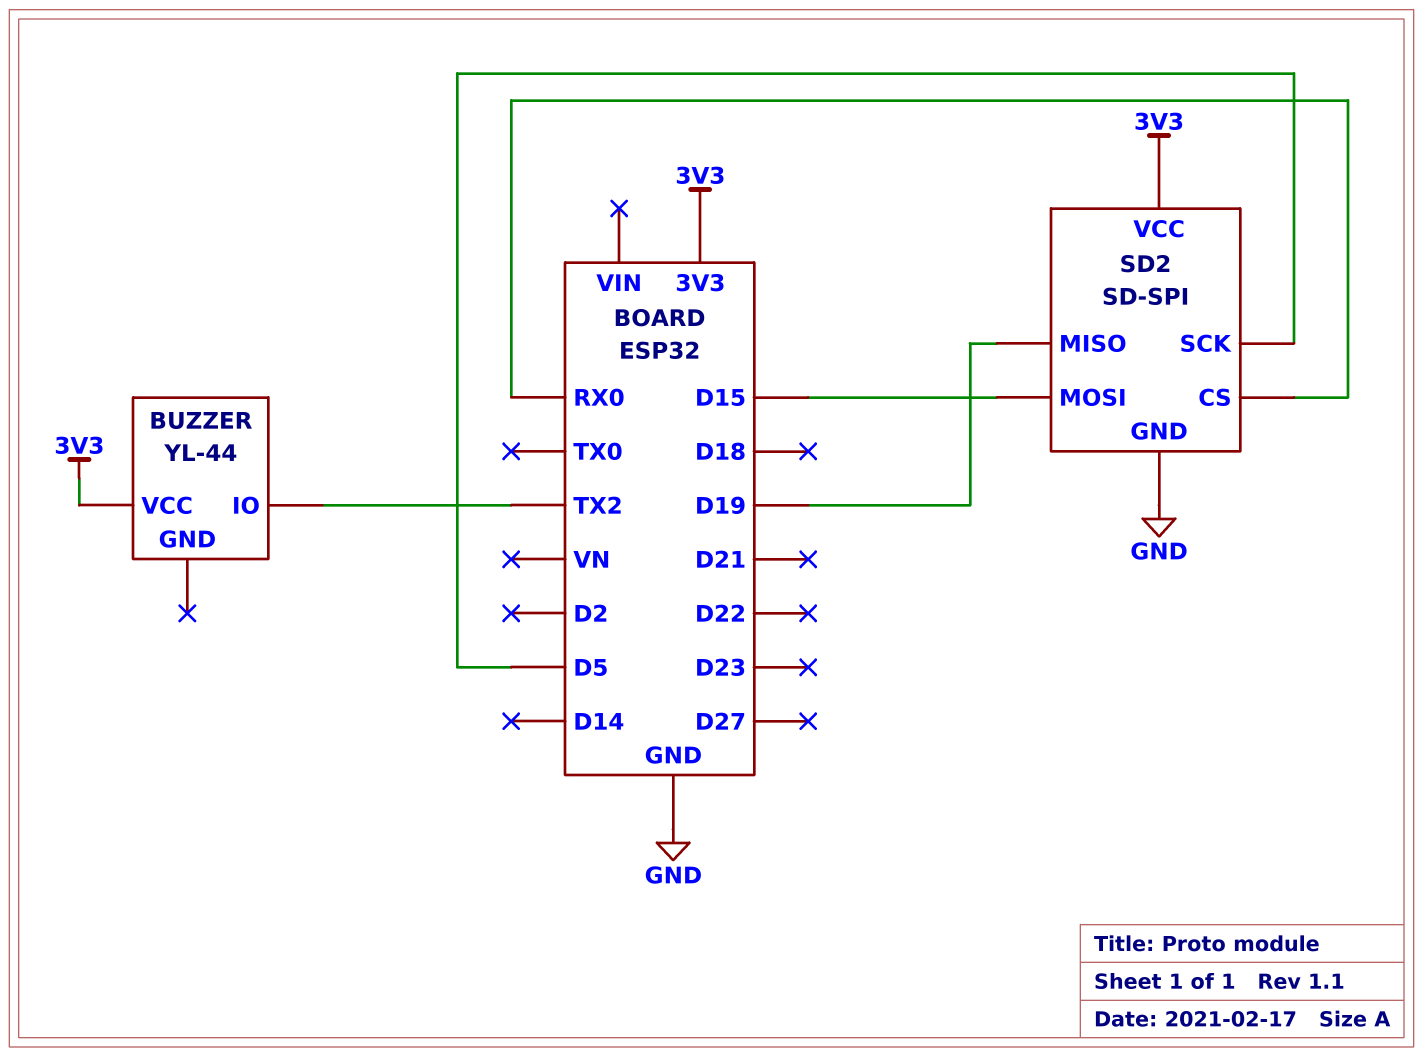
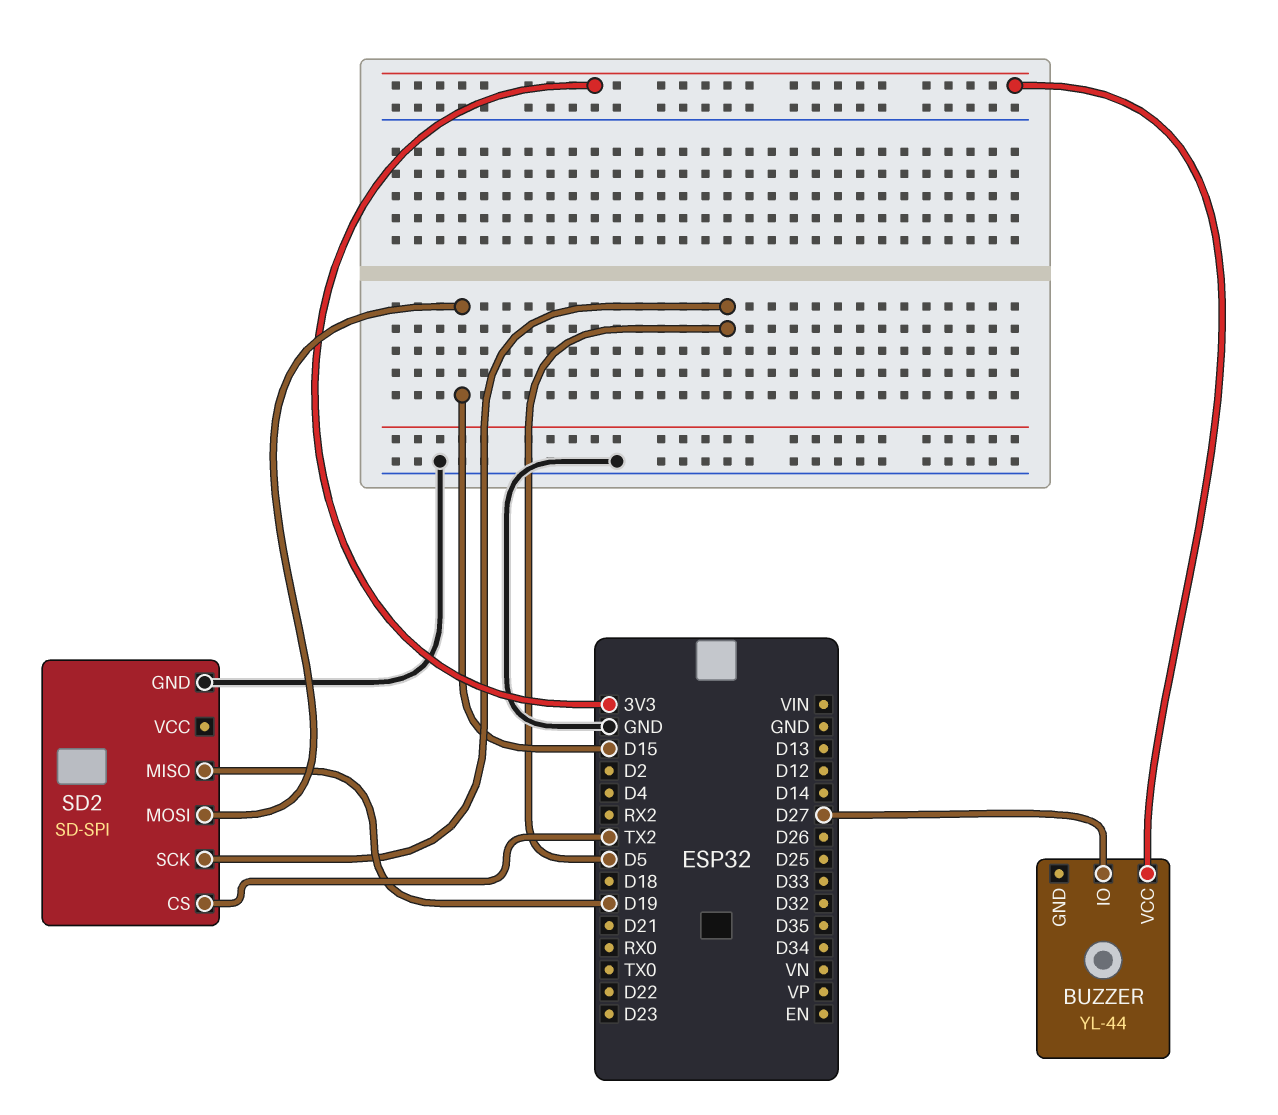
BUZZER pin IO: TX2 -> D27
SD2 pin CS: RX0 -> TX2
SD2 pin VCC: 3V3 -> none

